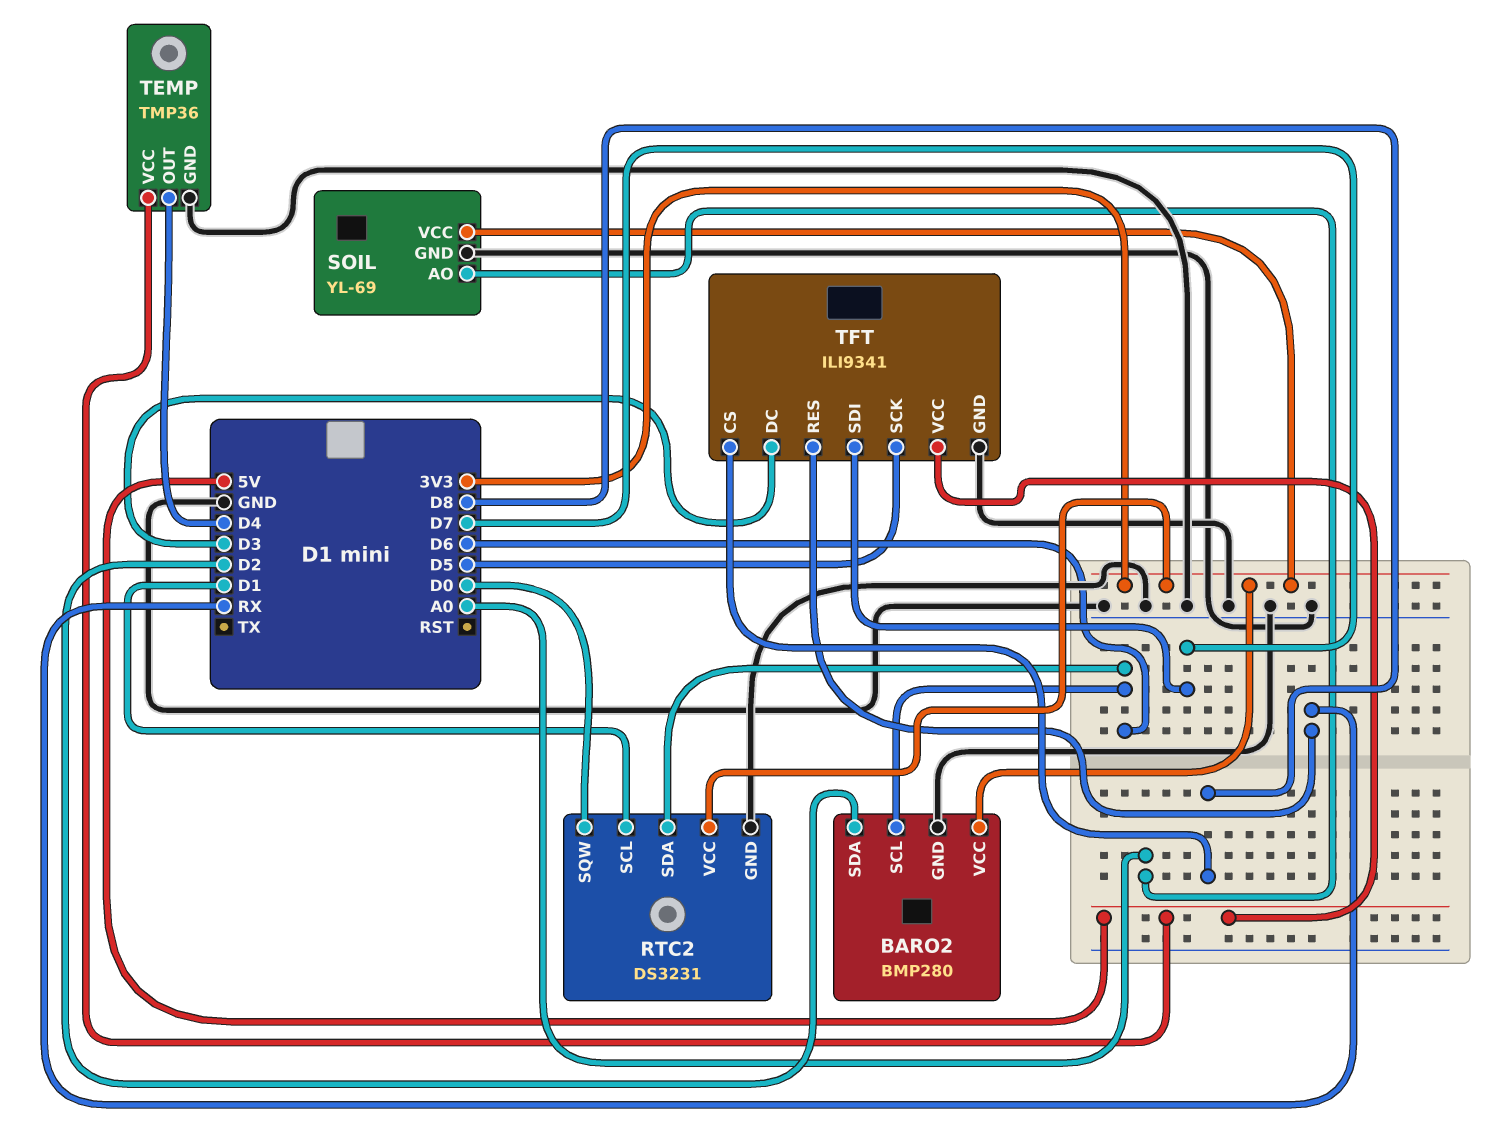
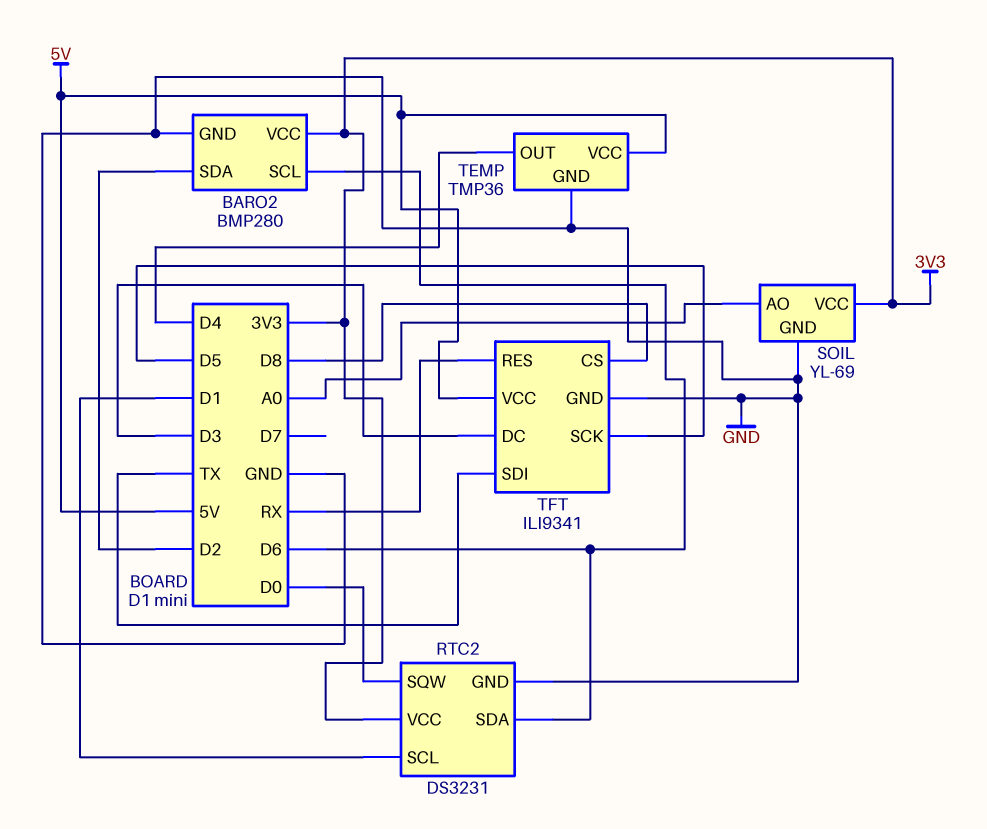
TFT pin SDI: D7 -> TX

